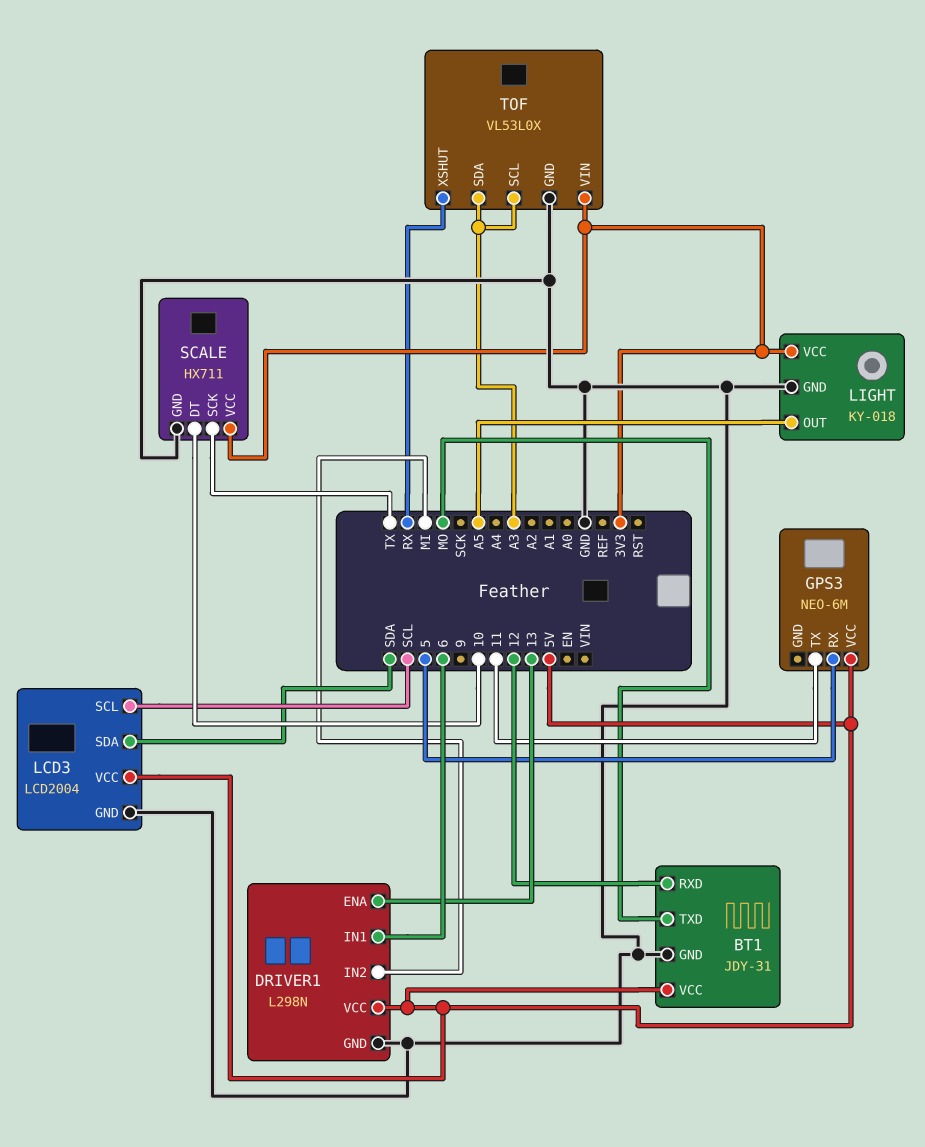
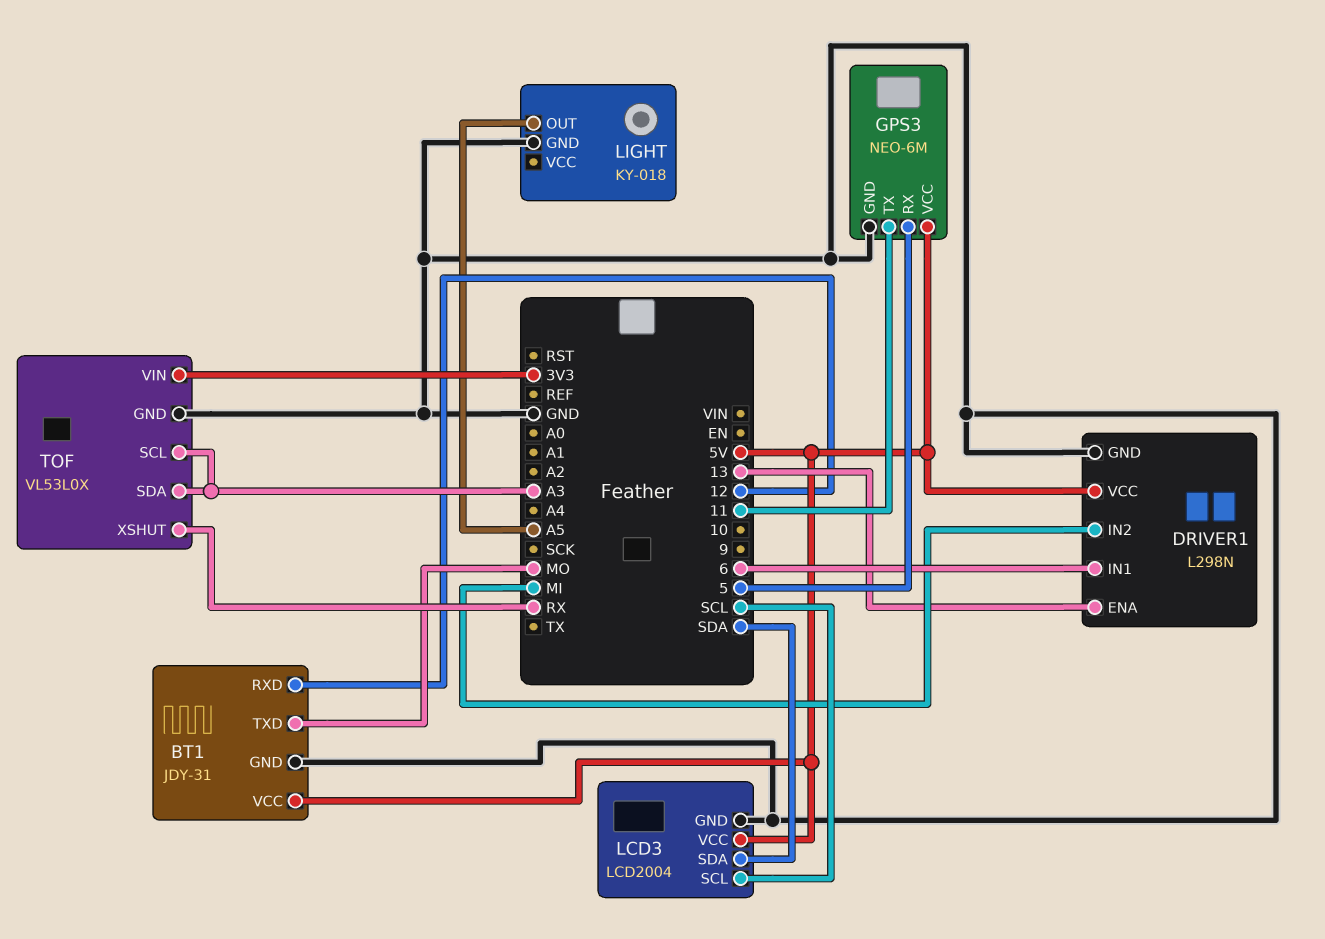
GPS3 pin GND: none -> GND
LIGHT pin VCC: 3V3 -> none
SCALE: HX711 -> none
SCALE pin DT: 10 -> none
SCALE pin GND: GND -> none
SCALE pin SCK: TX -> none
SCALE pin VCC: 3V3 -> none

